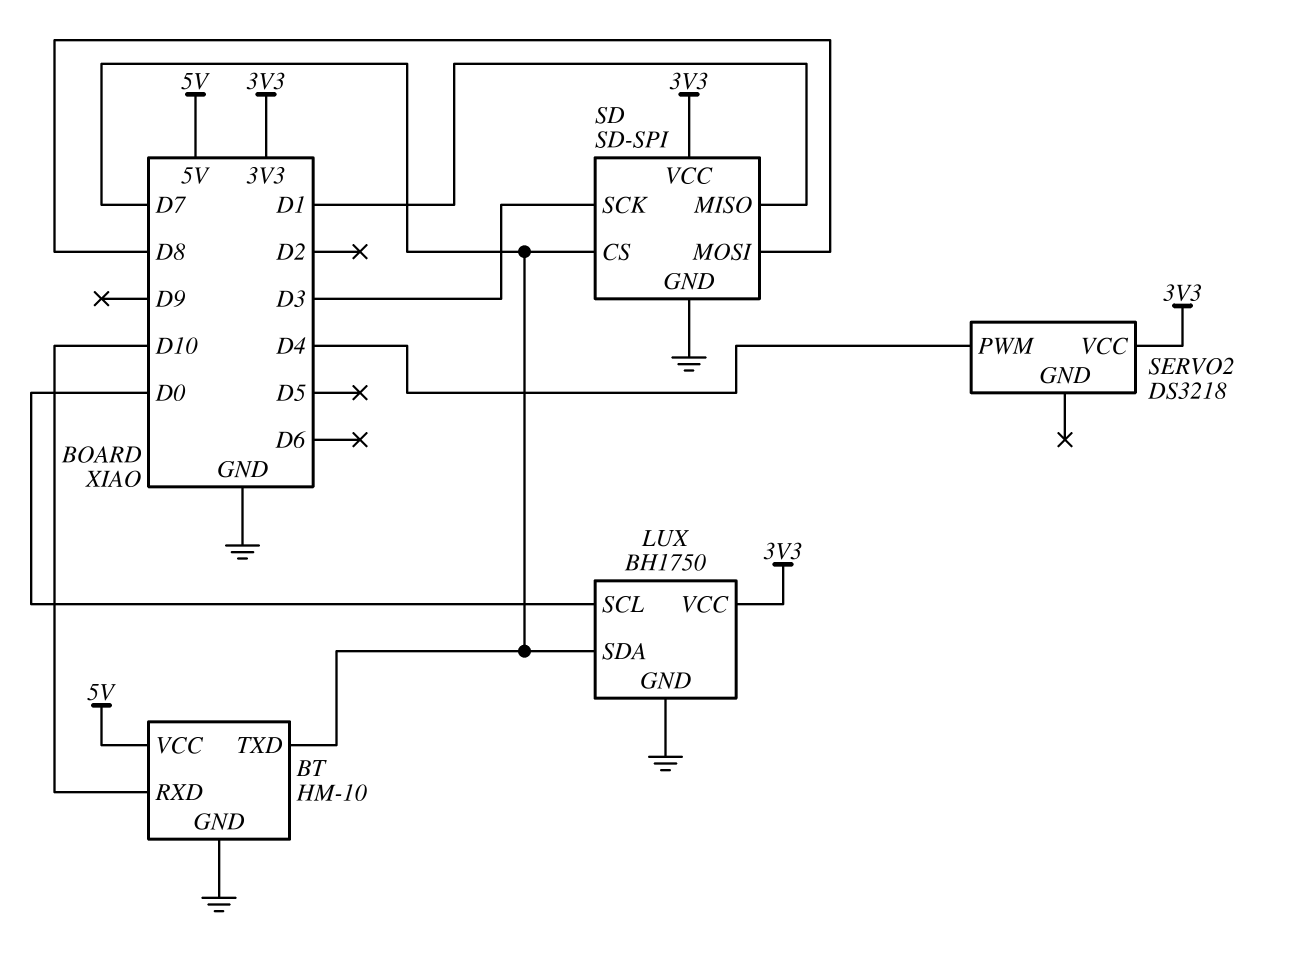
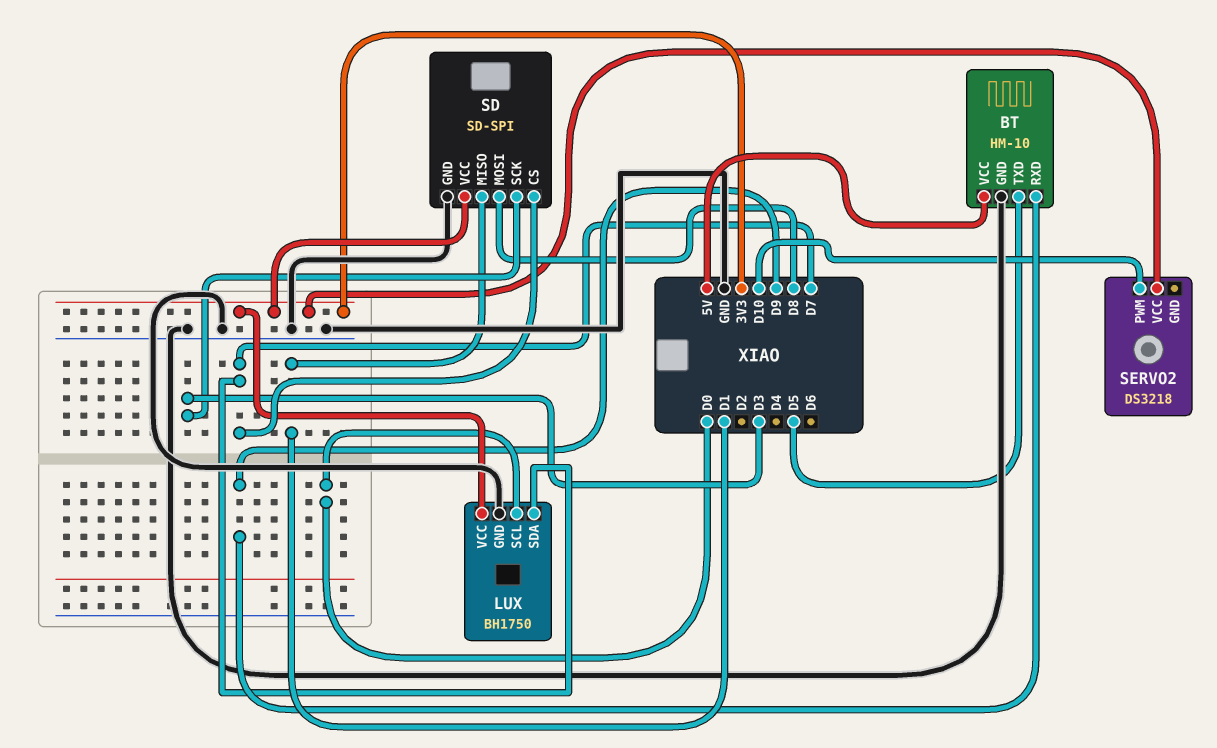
BT pin RXD: D10 -> D9
BT pin TXD: D7 -> D5
SERVO2 pin PWM: D4 -> D10

